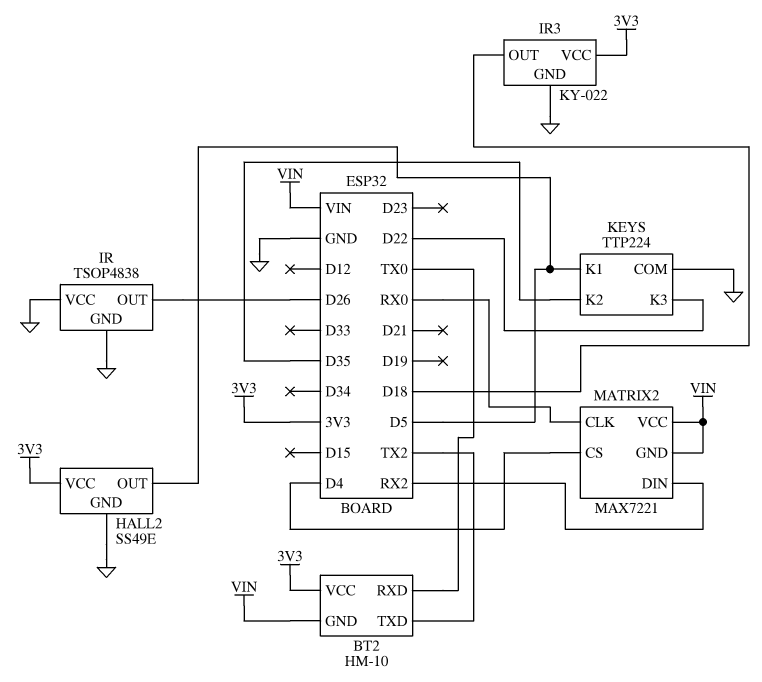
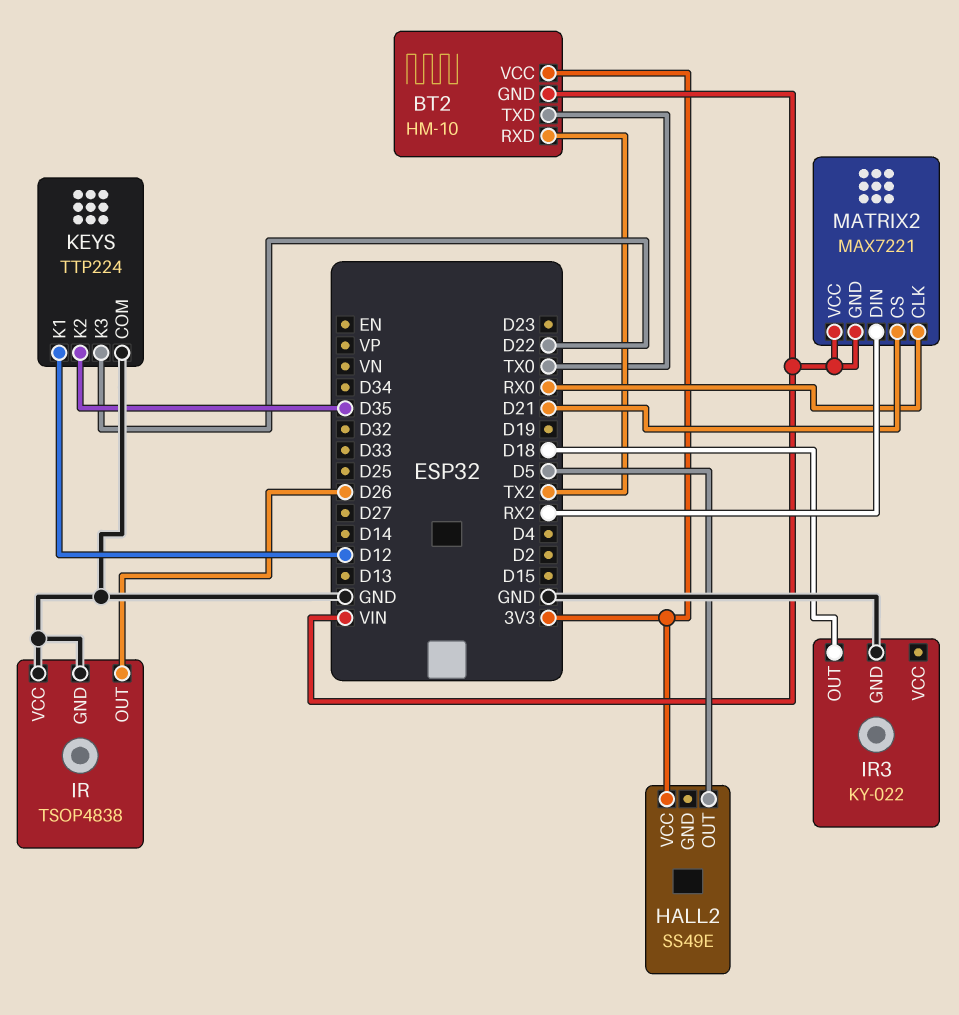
BT2 pin RXD: TX0 -> TX2
BT2 pin TXD: TX2 -> TX0
HALL2 pin GND: GND -> none
IR3 pin VCC: 3V3 -> none
KEYS pin K1: D5 -> D12
MATRIX2 pin CS: D4 -> D21

